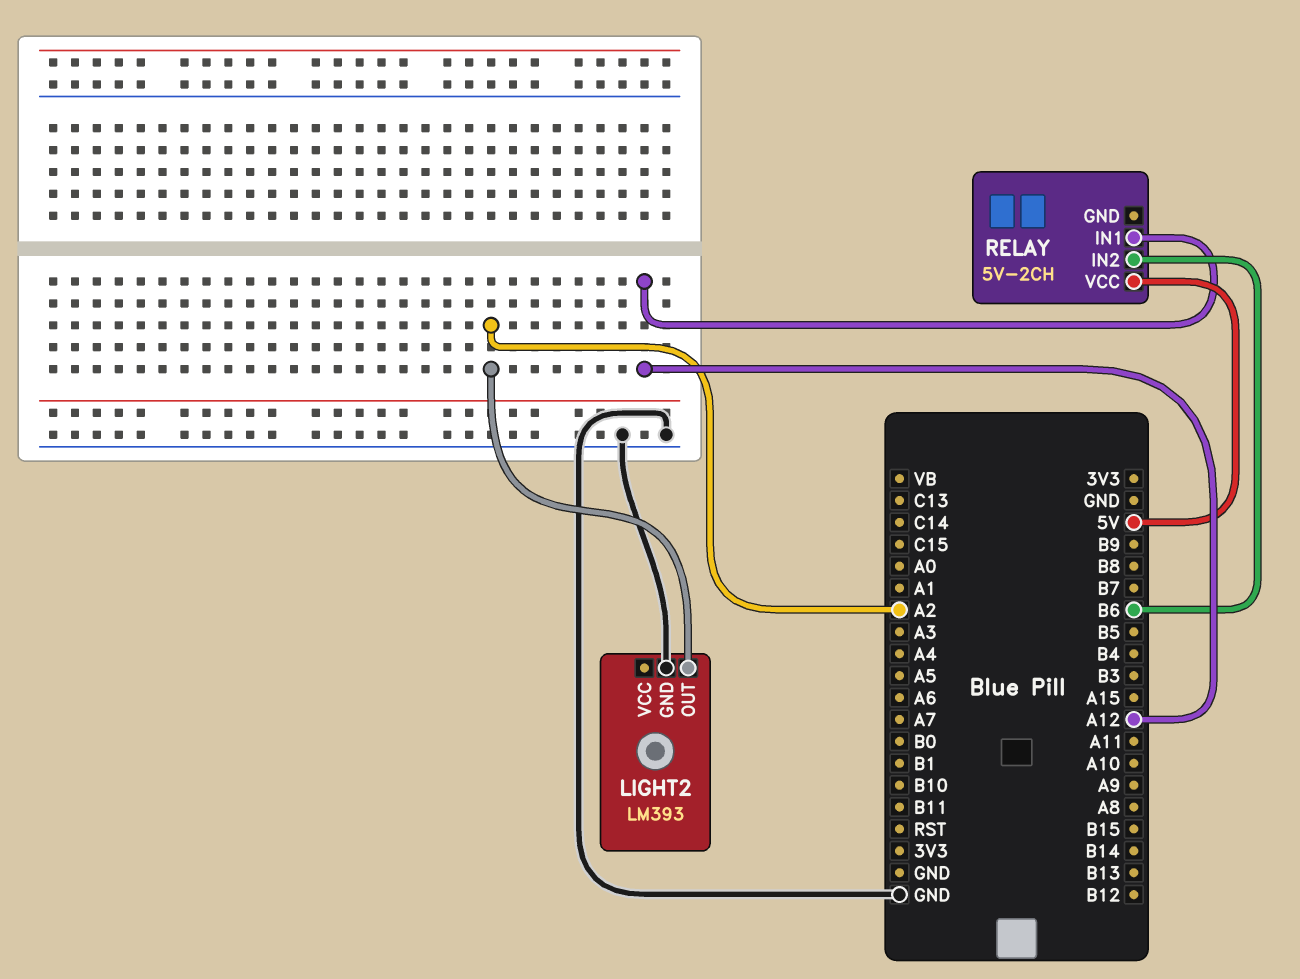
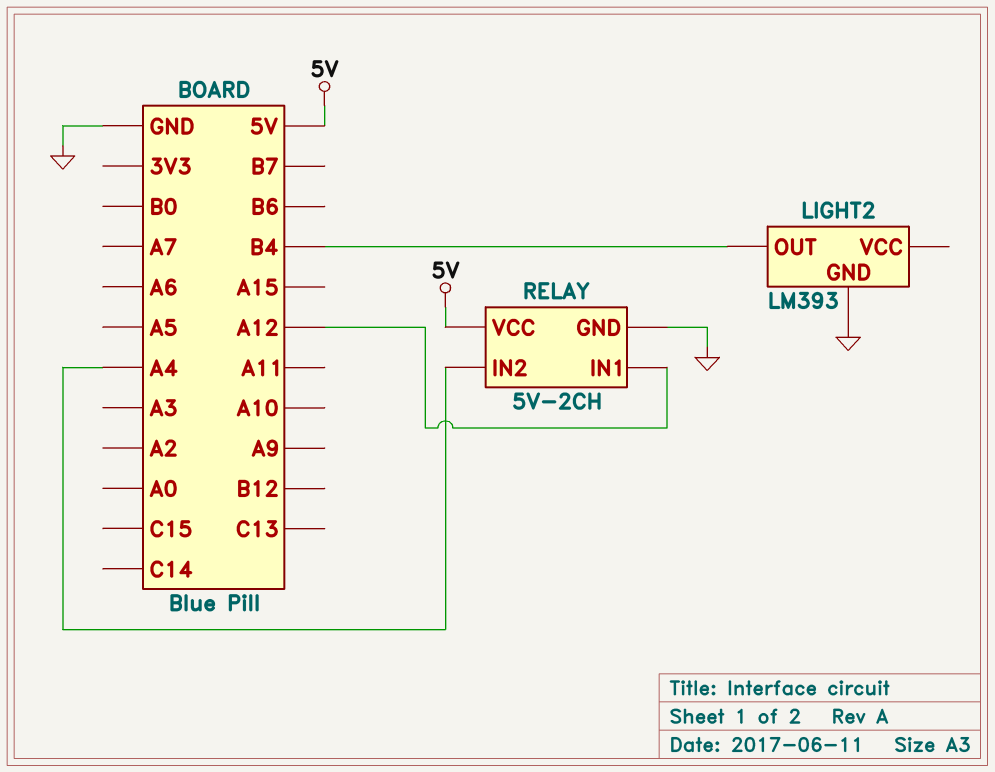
LIGHT2 pin OUT: A2 -> B4
RELAY pin GND: none -> GND
RELAY pin IN2: B6 -> A4

